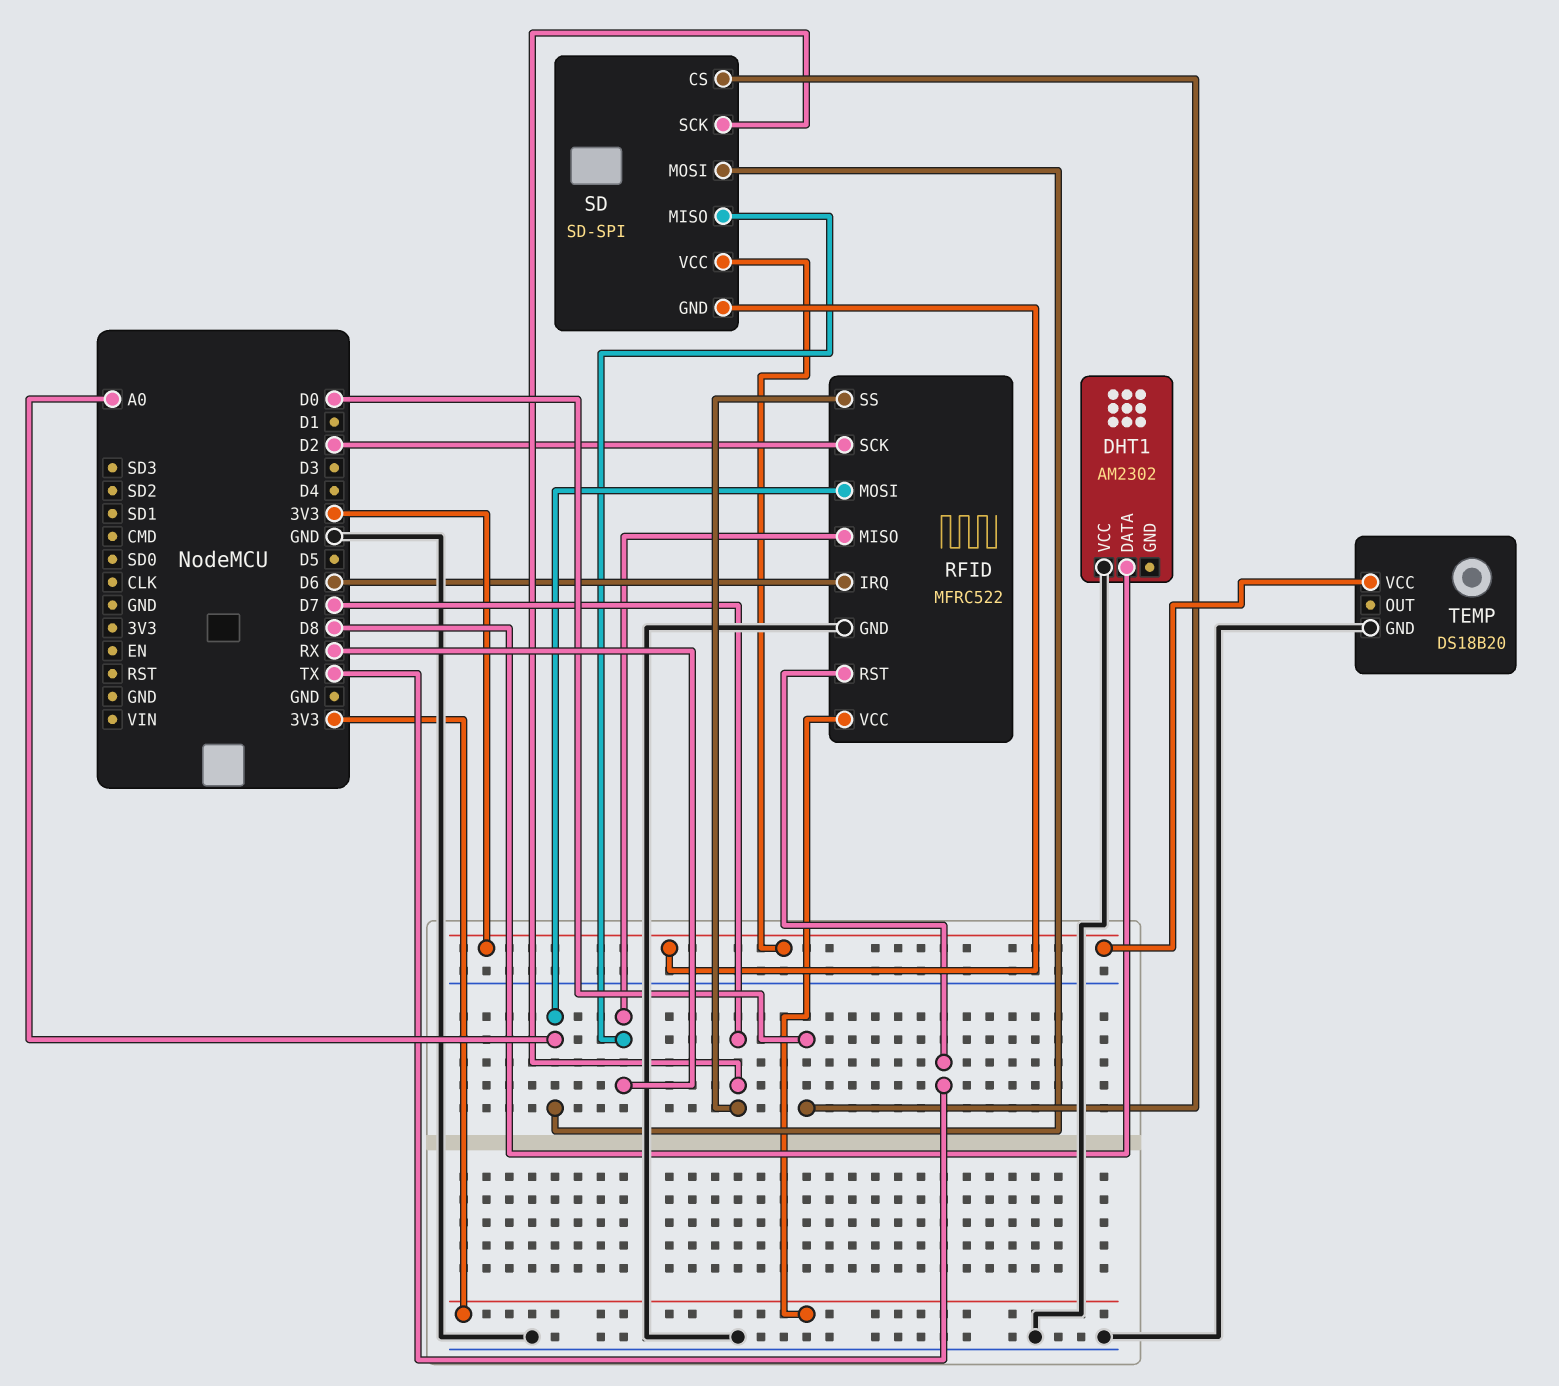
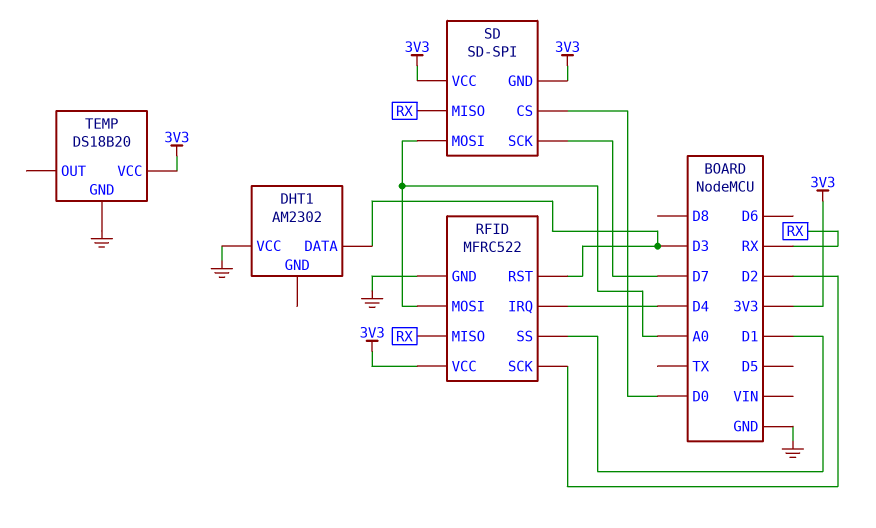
DHT1 pin DATA: D8 -> D3
RFID pin IRQ: D6 -> D4
RFID pin RST: TX -> D3
RFID pin SS: D7 -> D1

